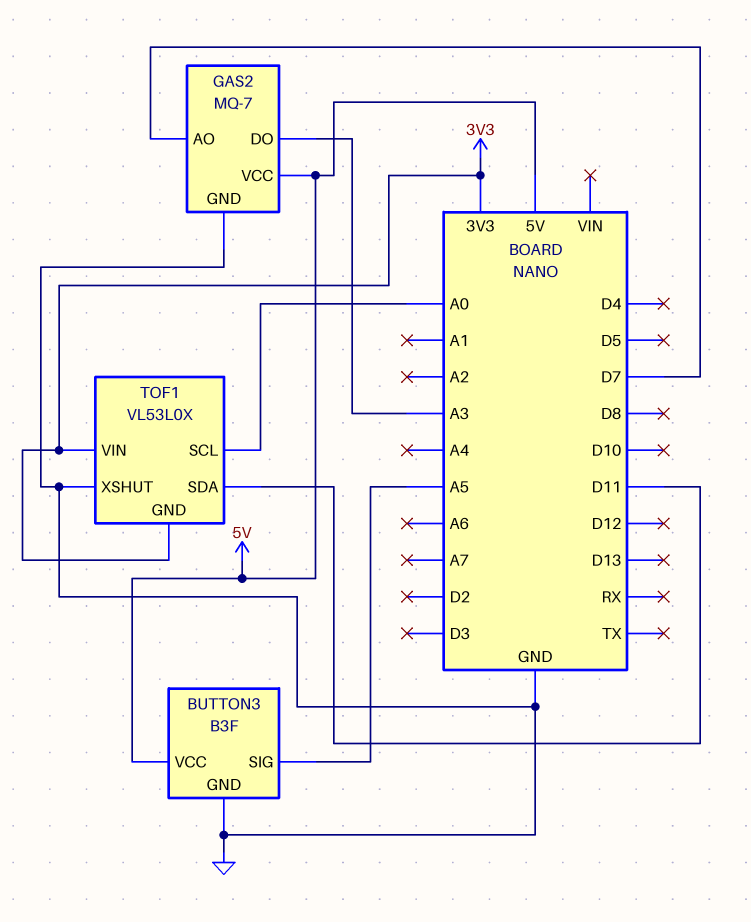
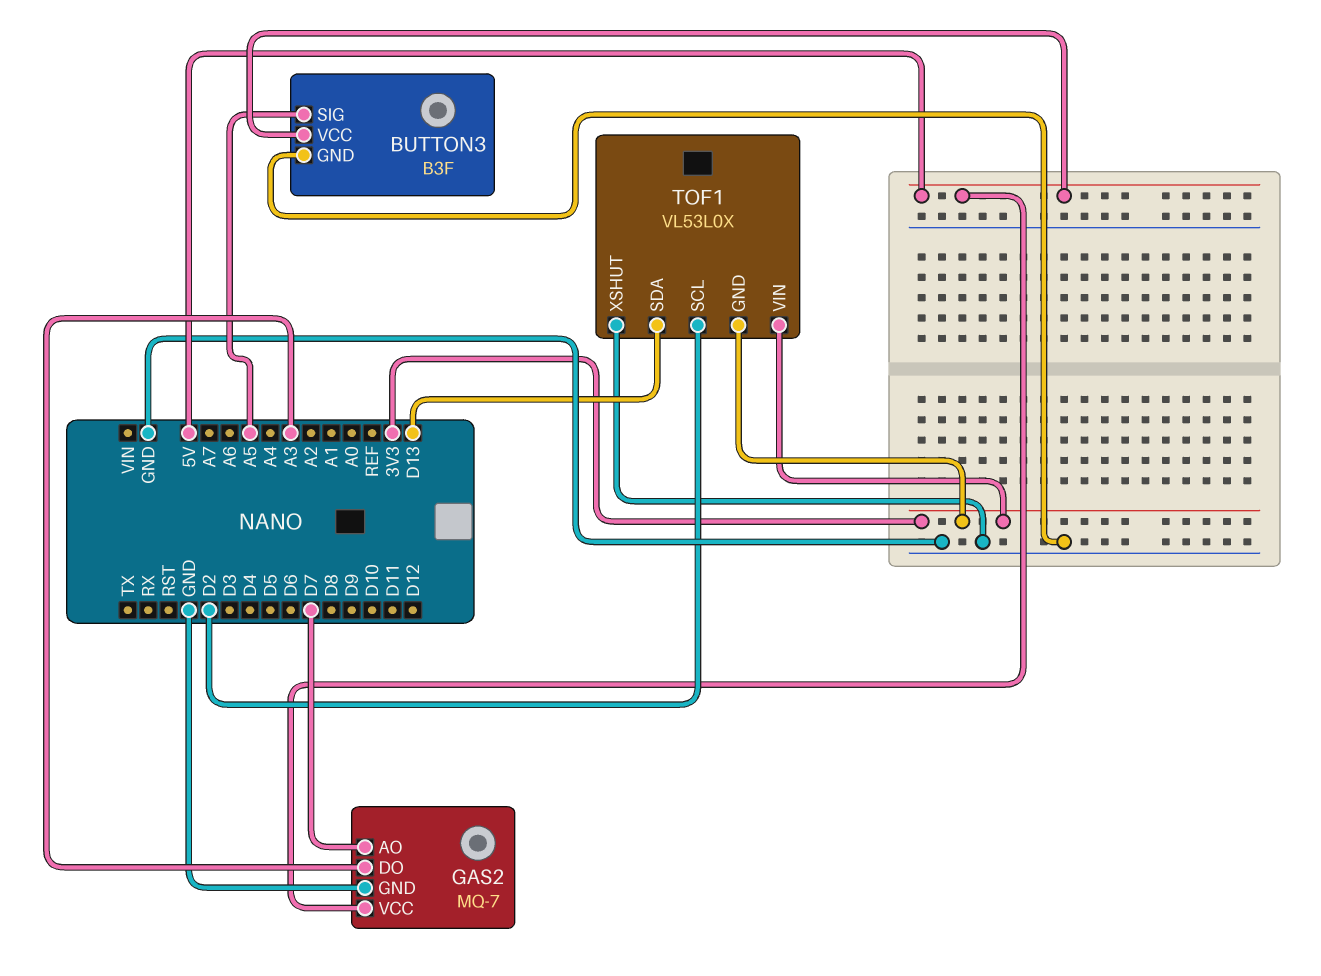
TOF1 pin SCL: A0 -> D2
TOF1 pin SDA: D11 -> D13

